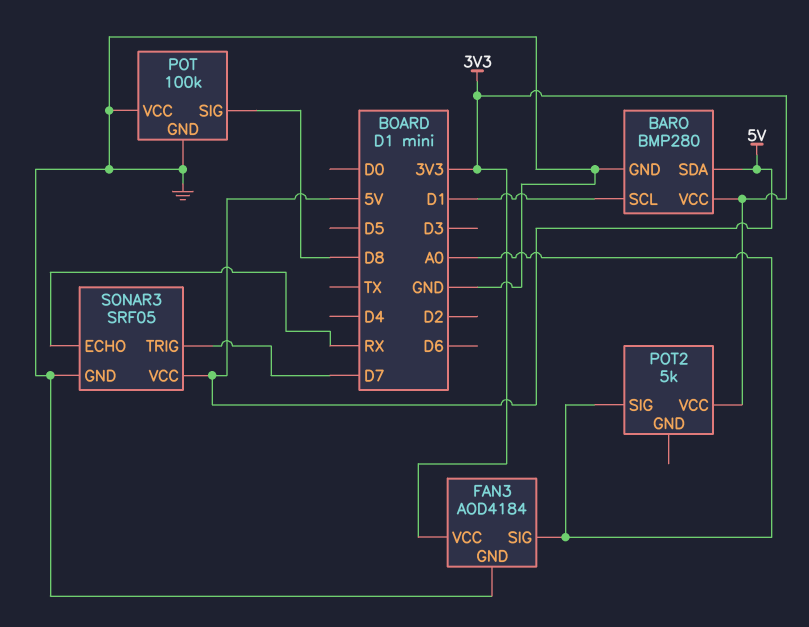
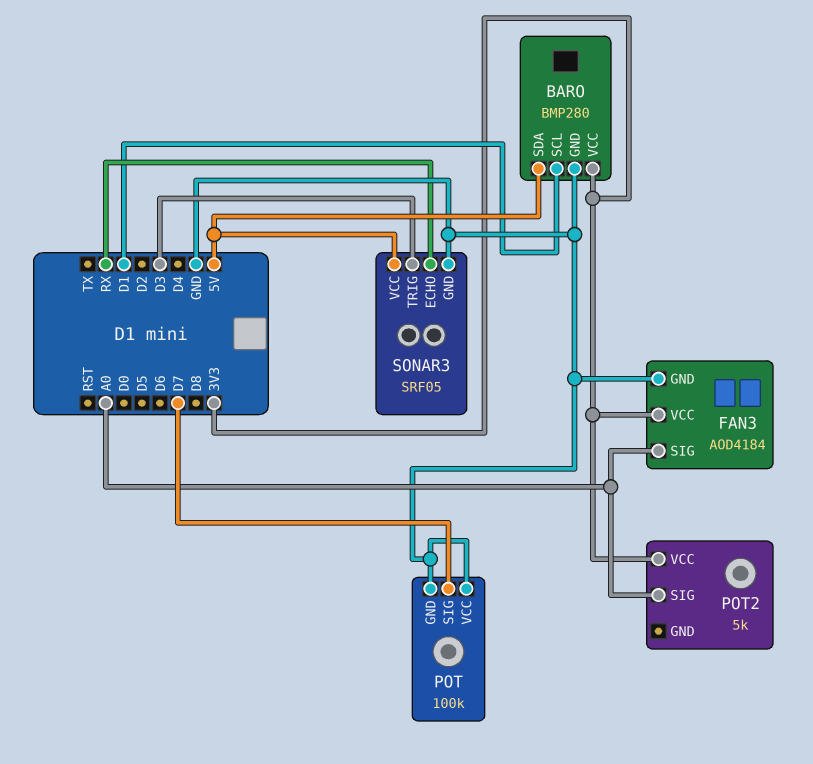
POT pin SIG: D8 -> D7
SONAR3 pin TRIG: D7 -> D3

